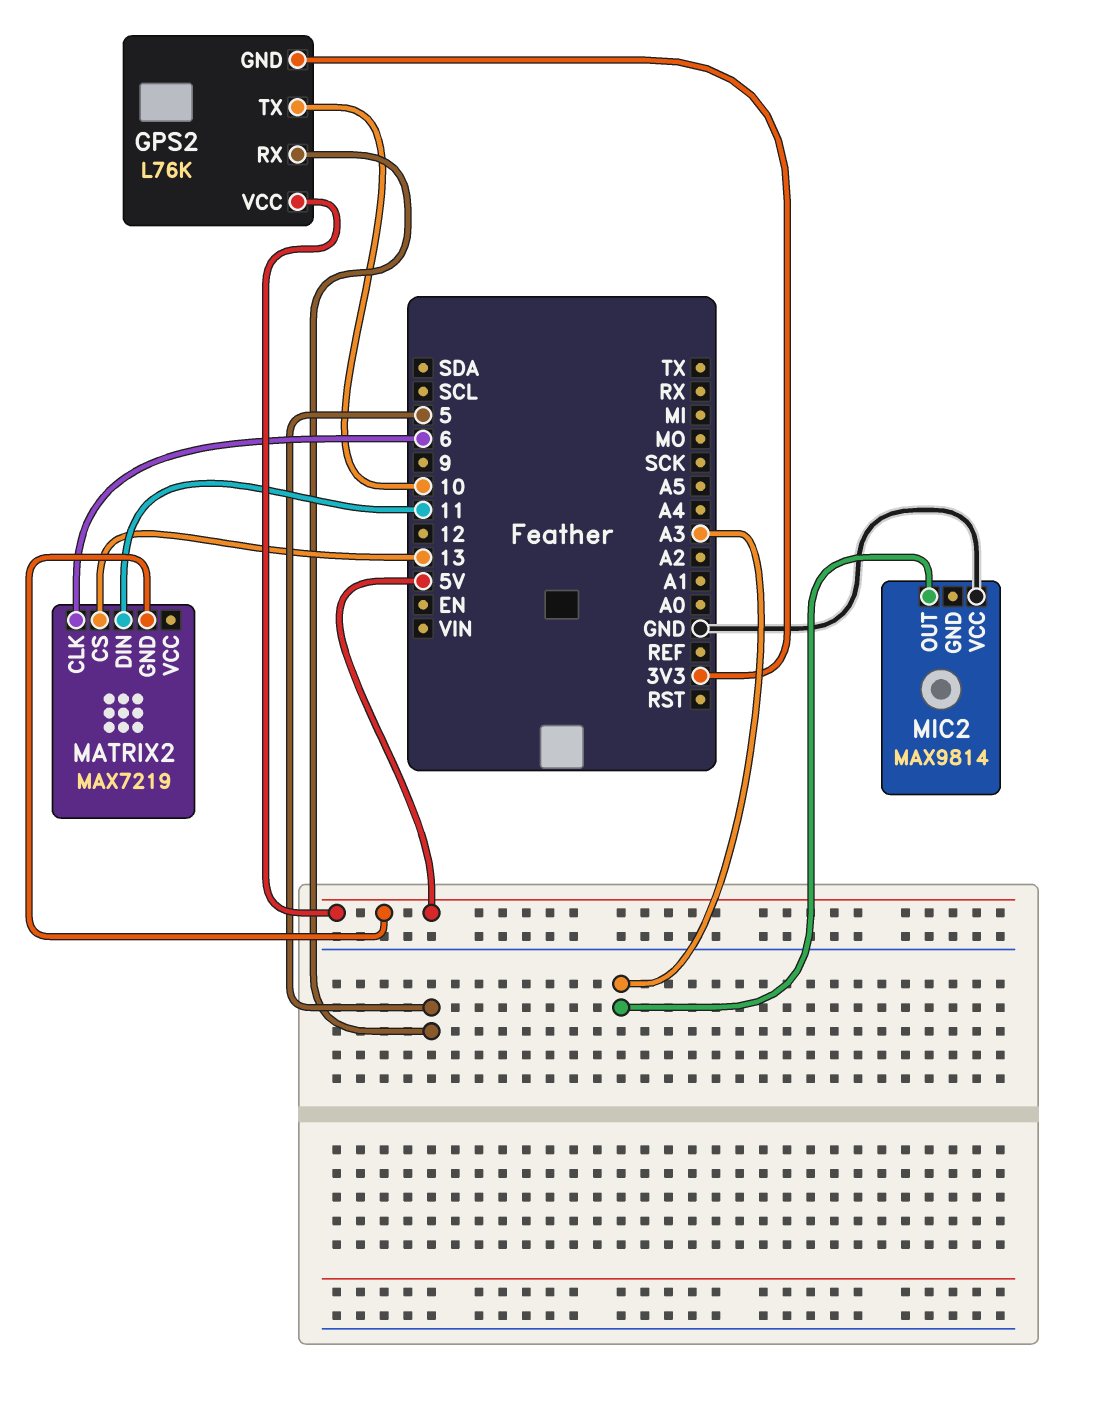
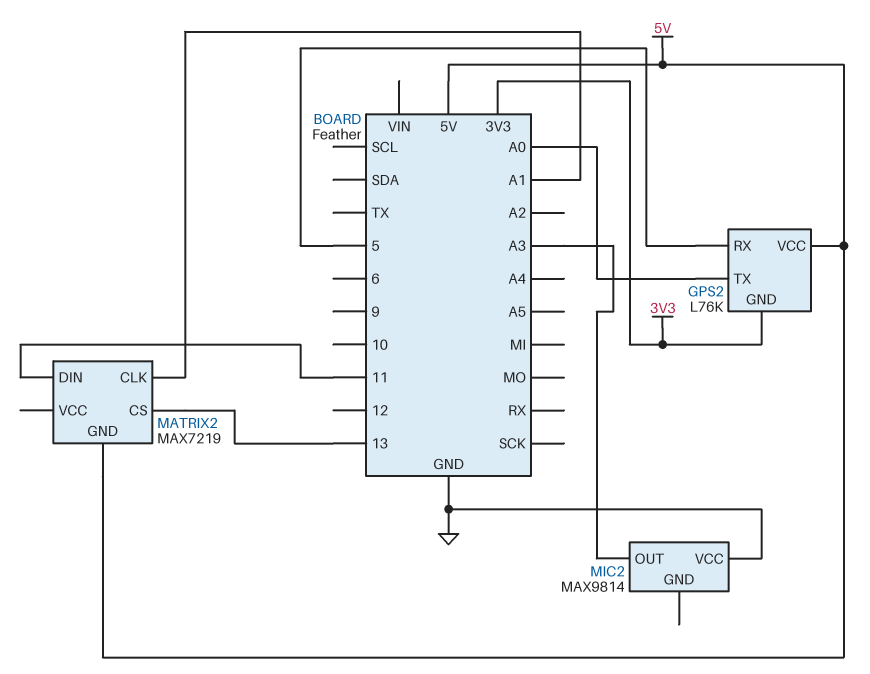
GPS2 pin TX: 10 -> A0
MATRIX2 pin CLK: 6 -> A1

